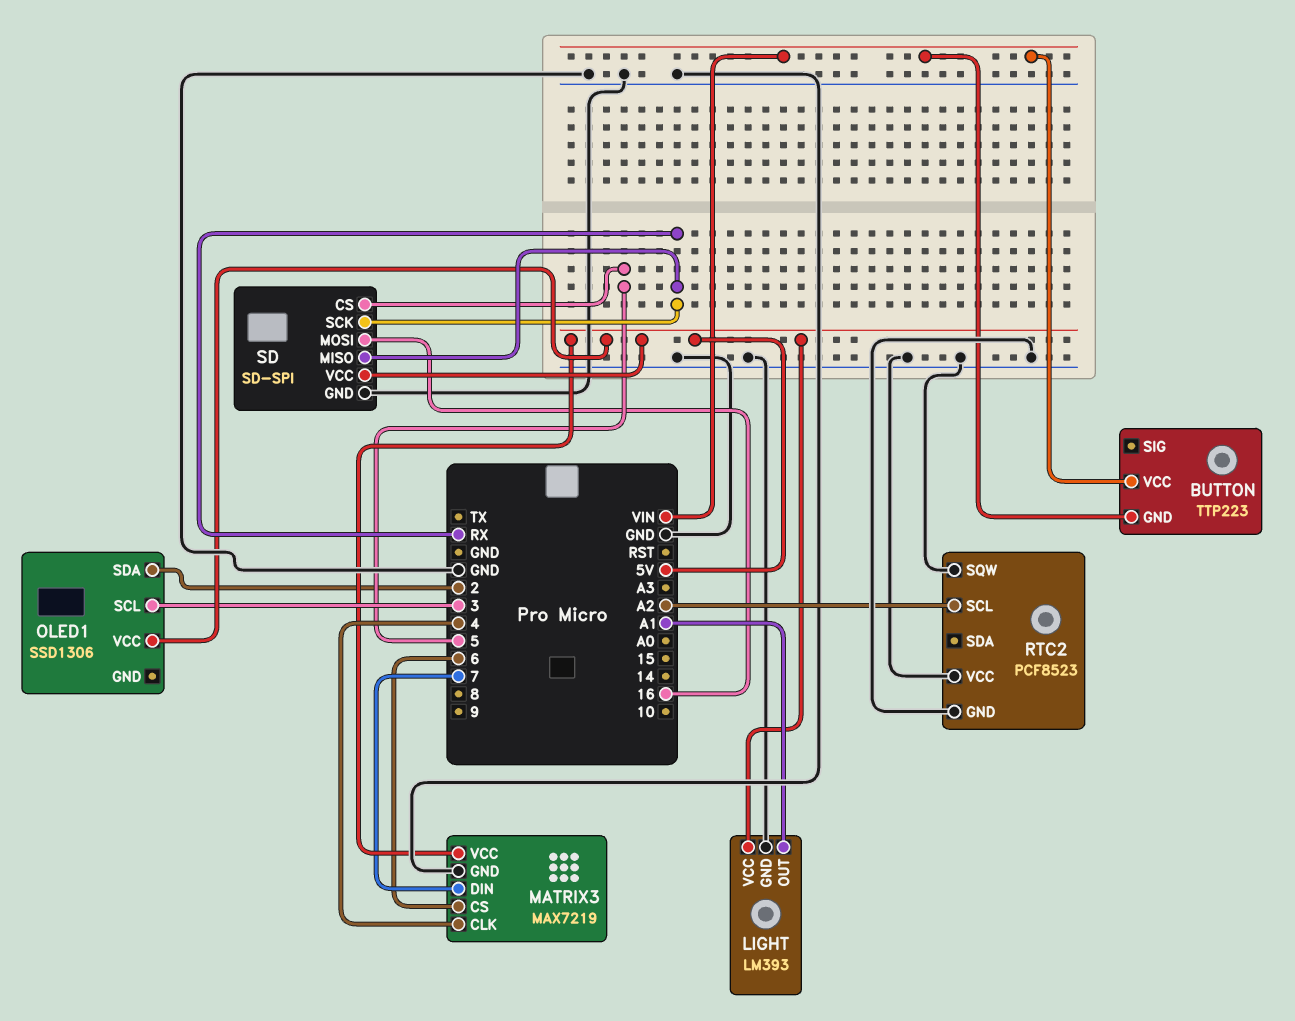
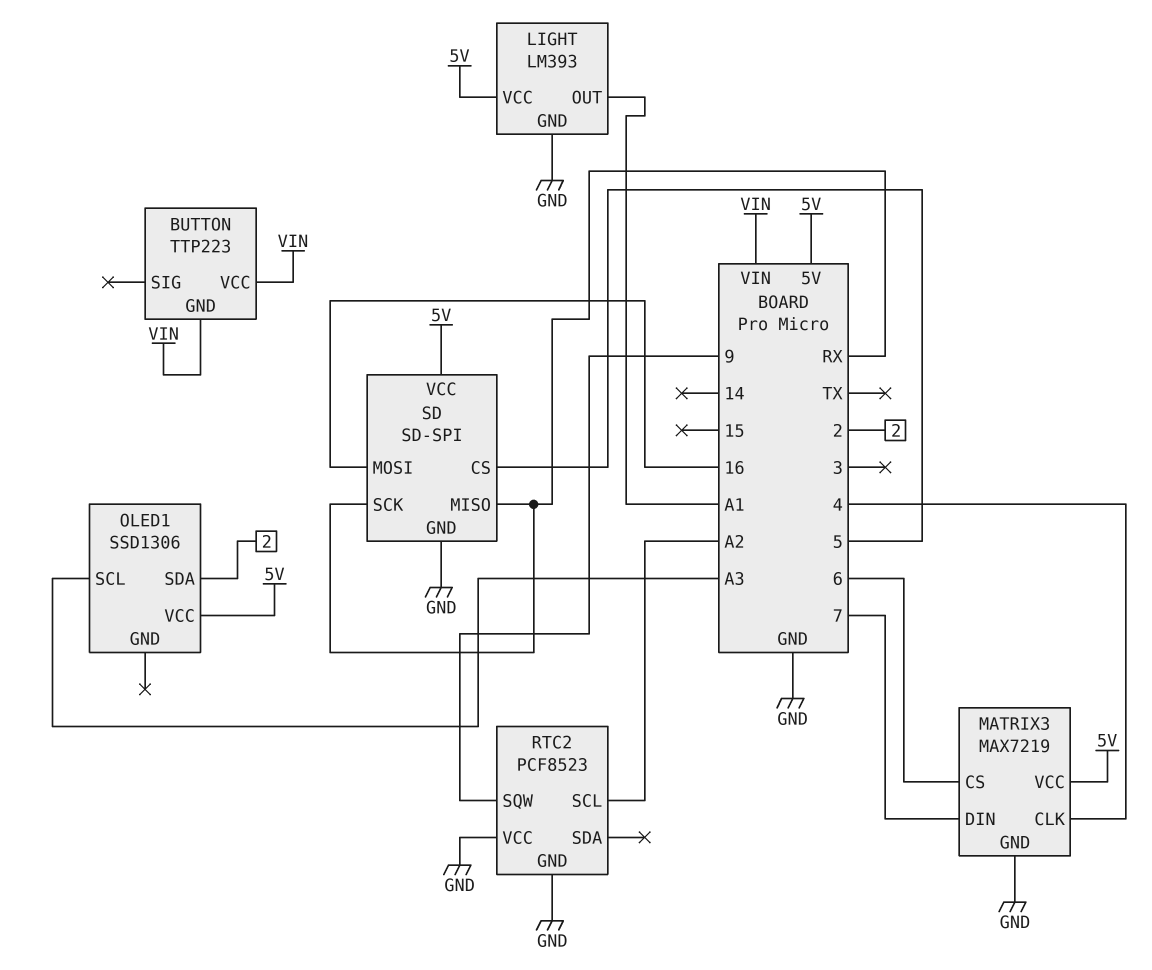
OLED1 pin SCL: 3 -> A3
RTC2 pin SQW: GND -> 9

